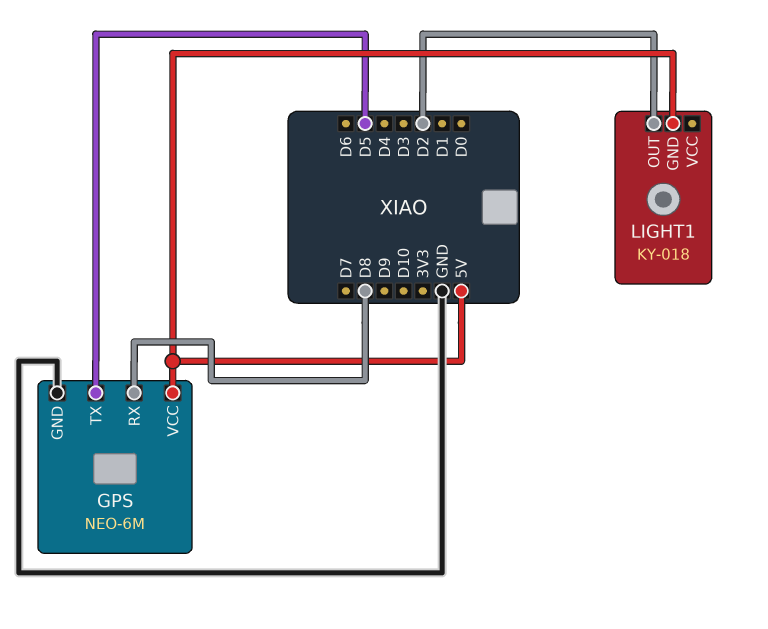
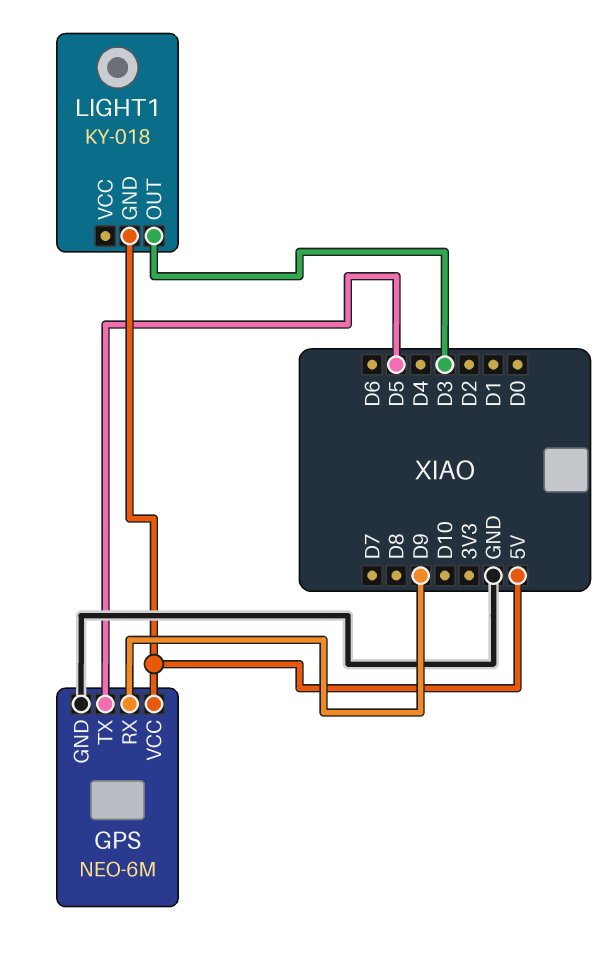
GPS pin RX: D8 -> D9
LIGHT1 pin OUT: D2 -> D3

